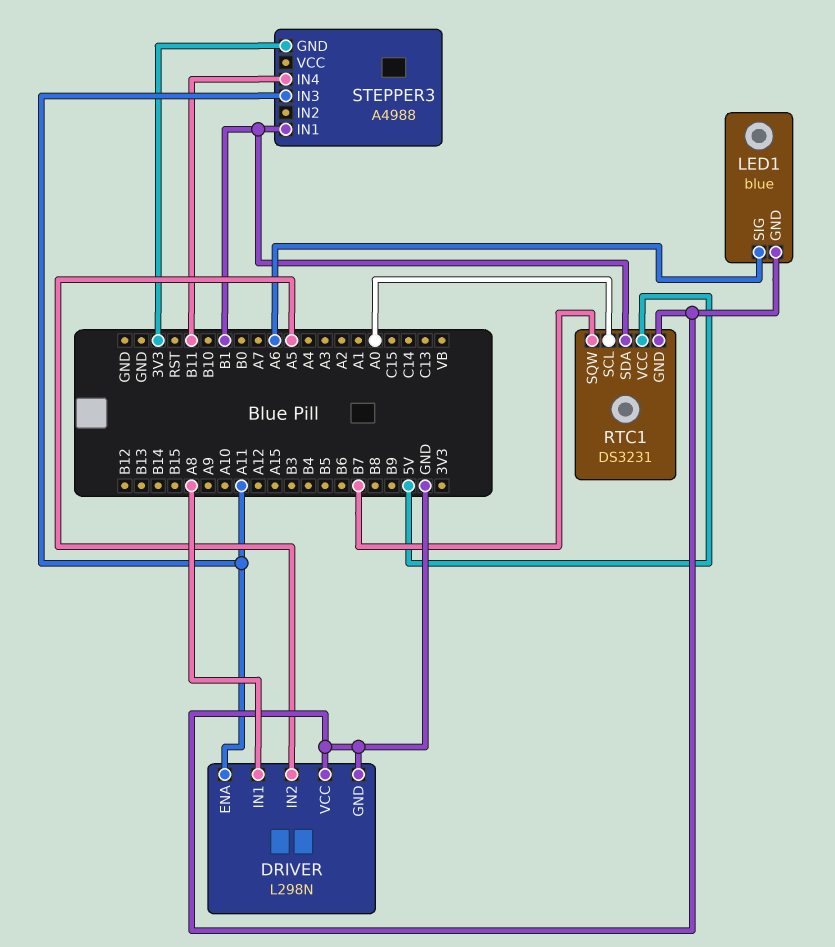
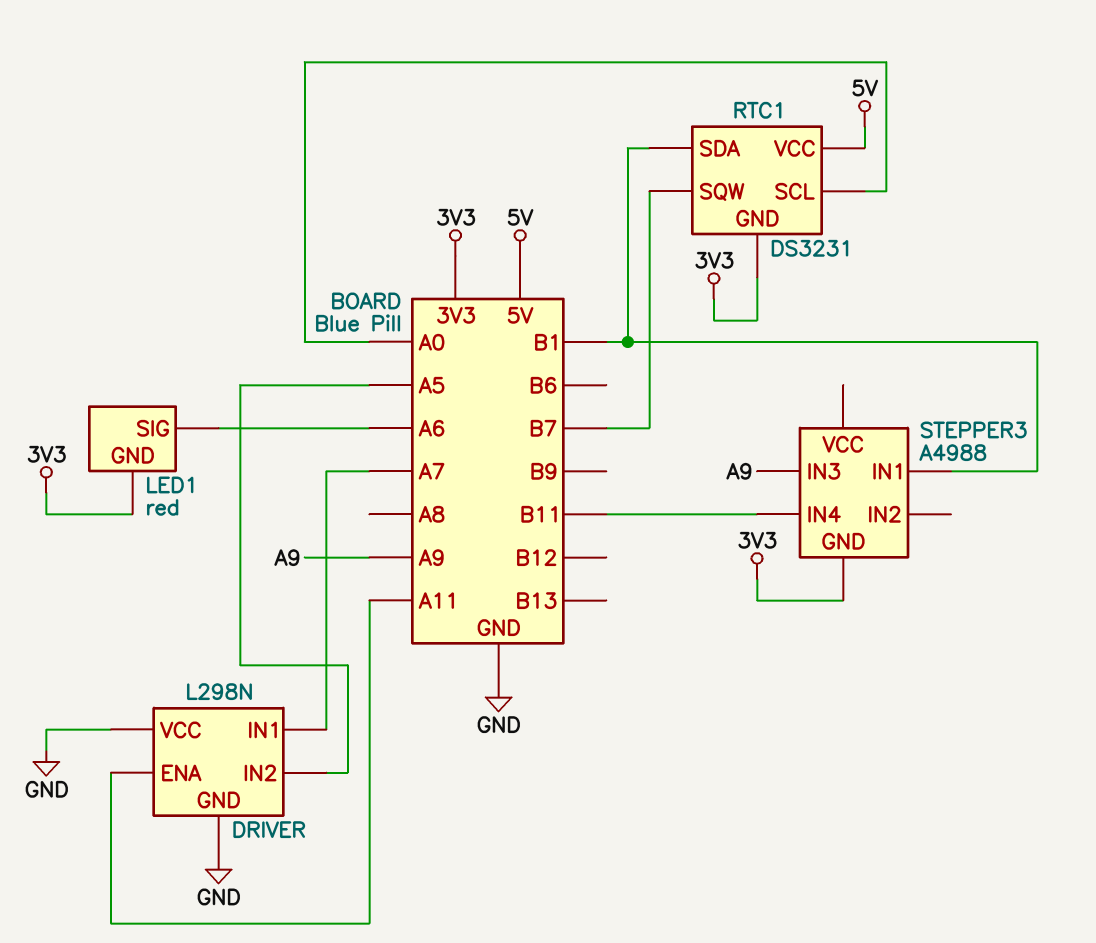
DRIVER pin IN1: A8 -> A7
LED1: blue -> red
LED1 pin GND: GND -> 3V3
RTC1 pin GND: GND -> 3V3
STEPPER3 pin IN3: A11 -> A9

